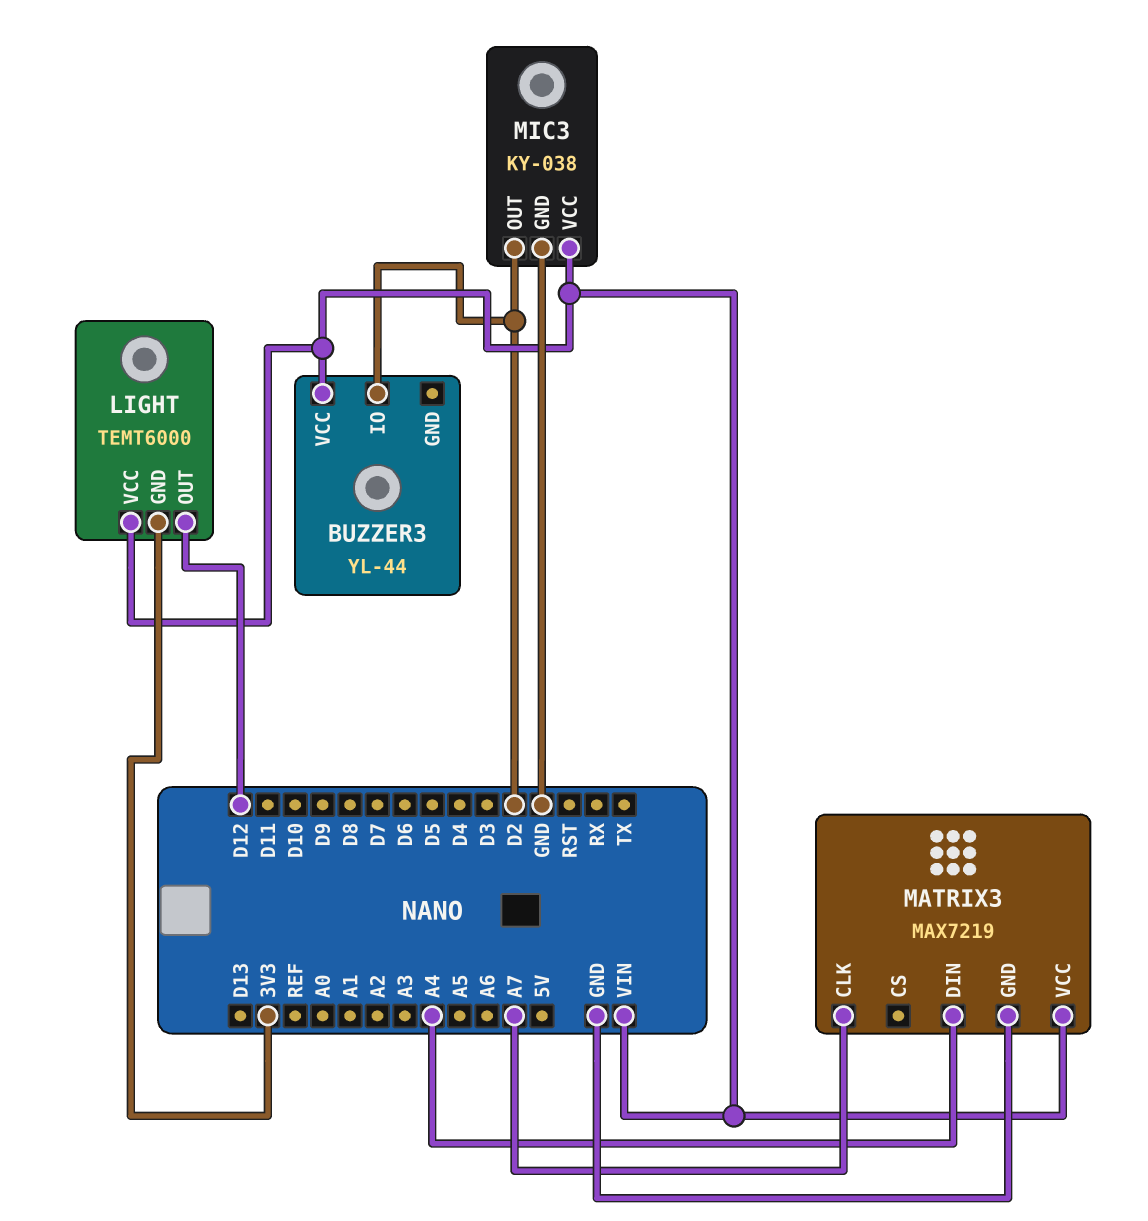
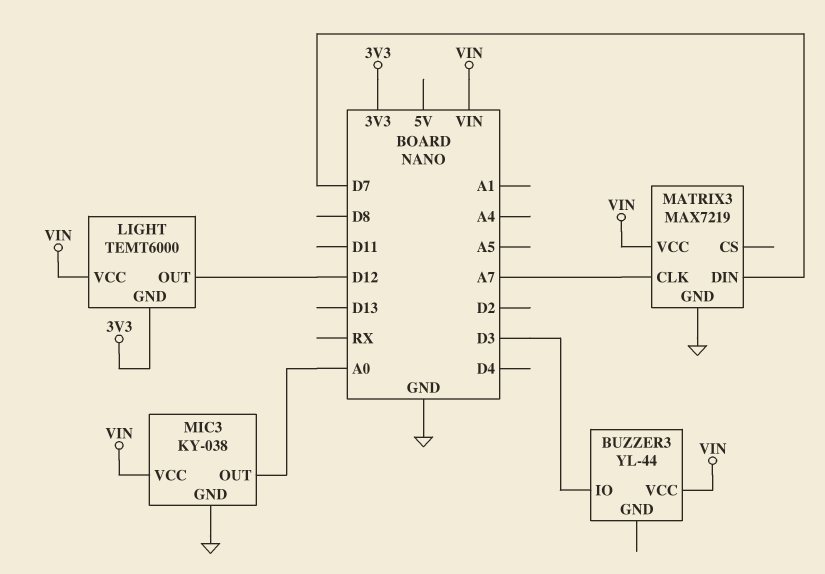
BUZZER3 pin IO: D2 -> D3
MATRIX3 pin DIN: A4 -> D7
MIC3 pin OUT: D2 -> A0

